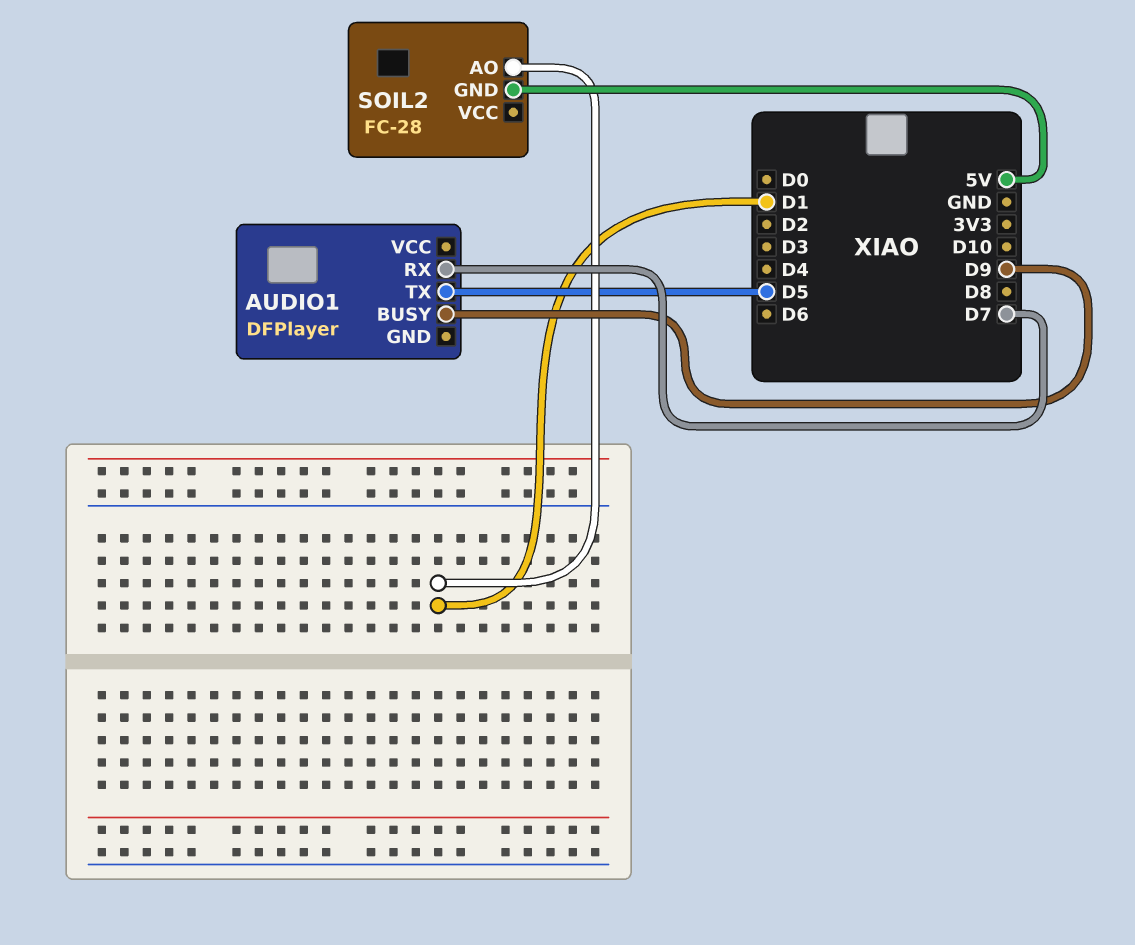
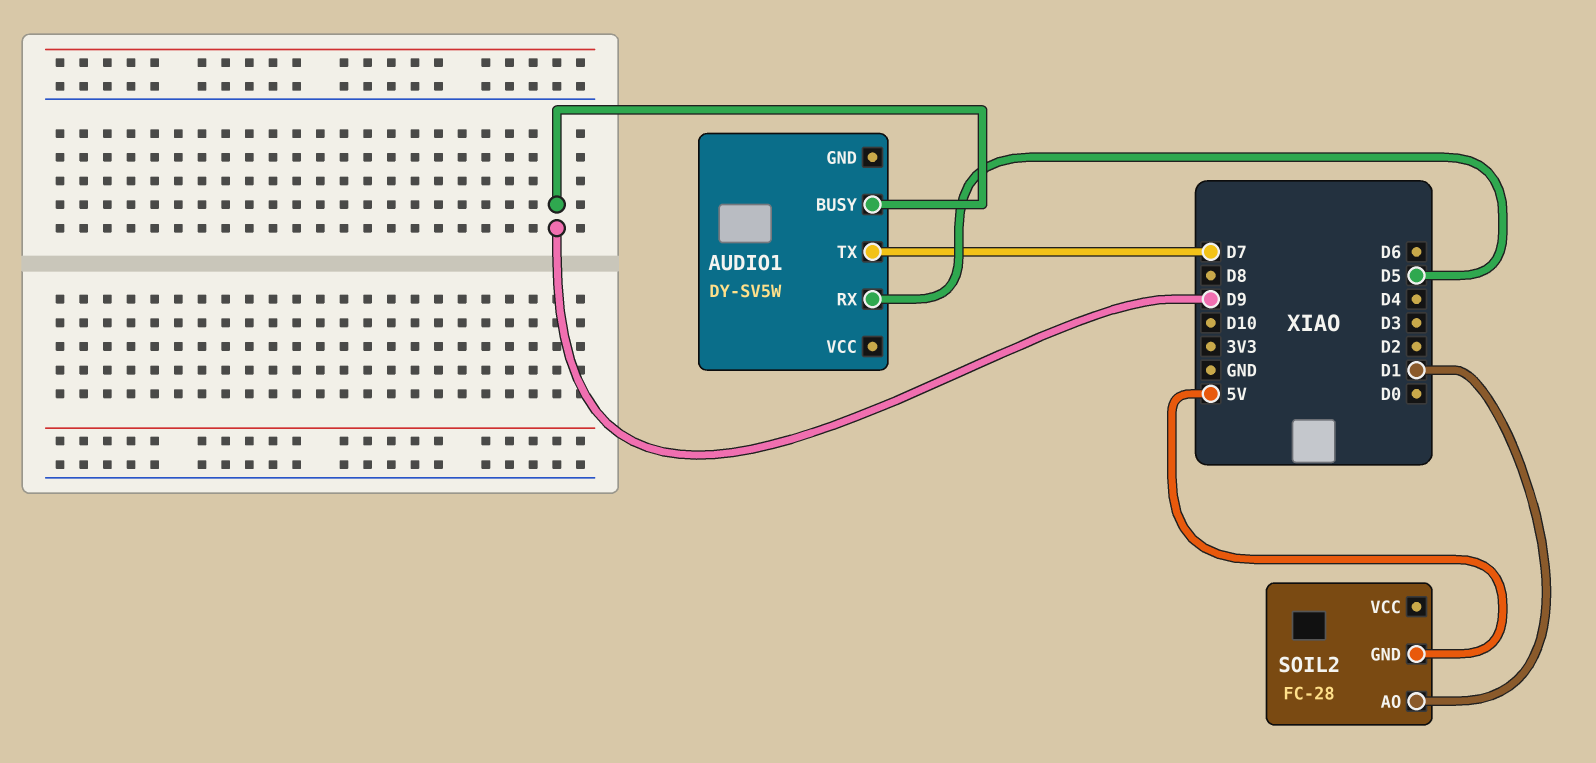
AUDIO1: DFPlayer -> DY-SV5W
AUDIO1 pin RX: D7 -> D5
AUDIO1 pin TX: D5 -> D7

